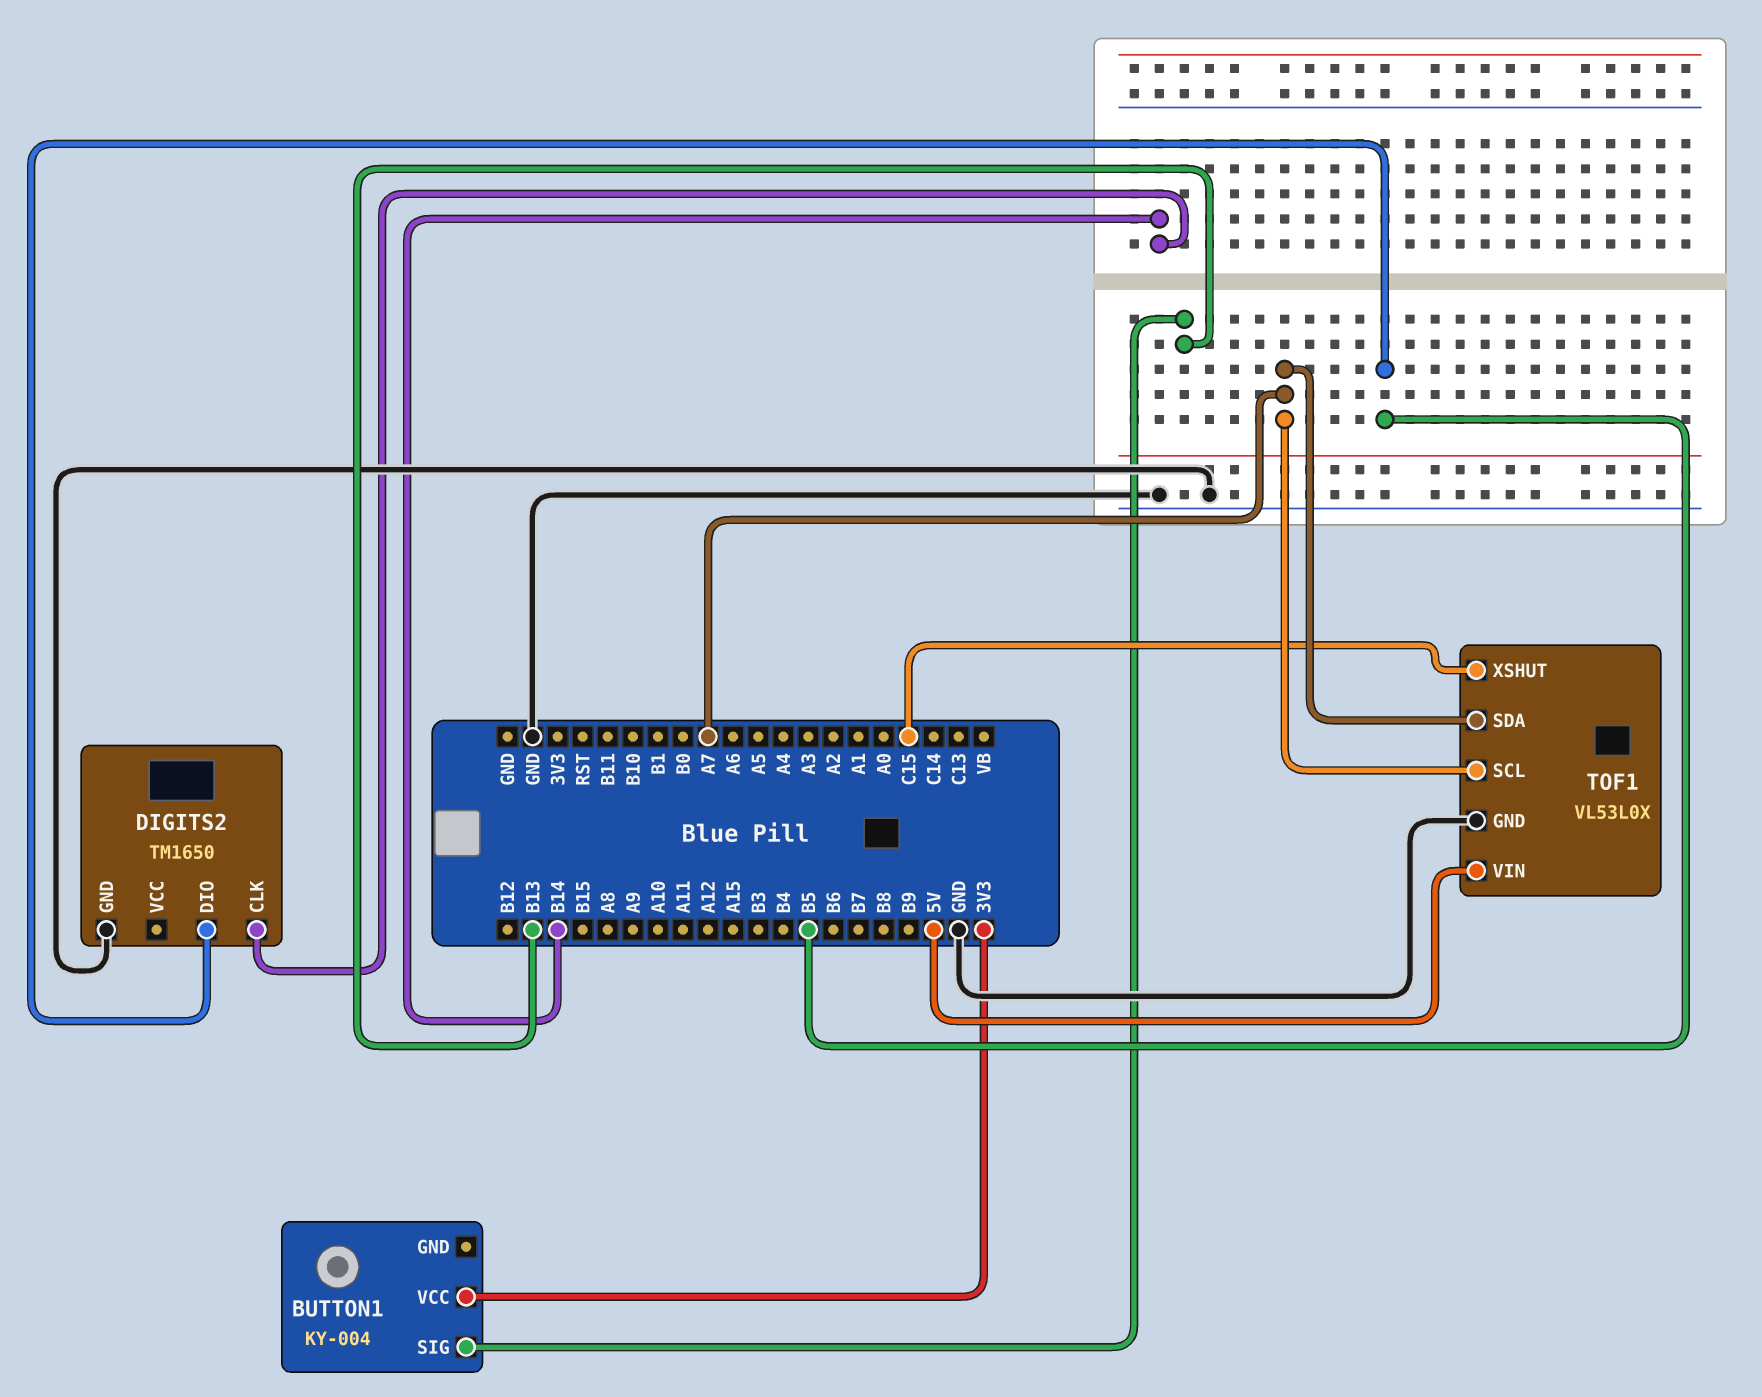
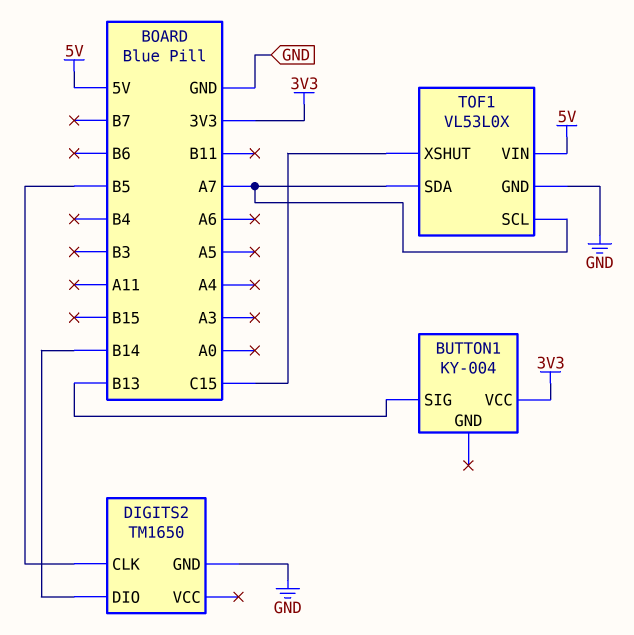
DIGITS2 pin CLK: B14 -> B5
DIGITS2 pin DIO: B5 -> B14

